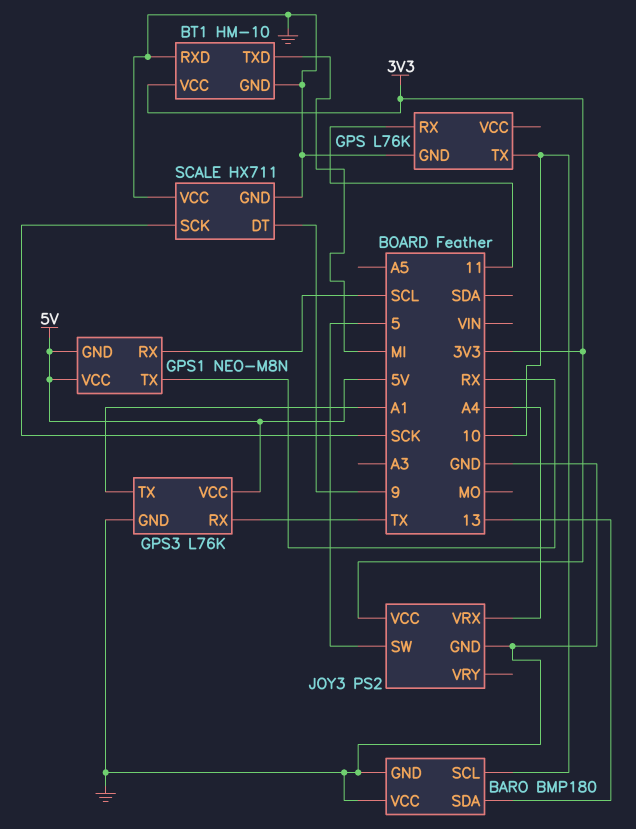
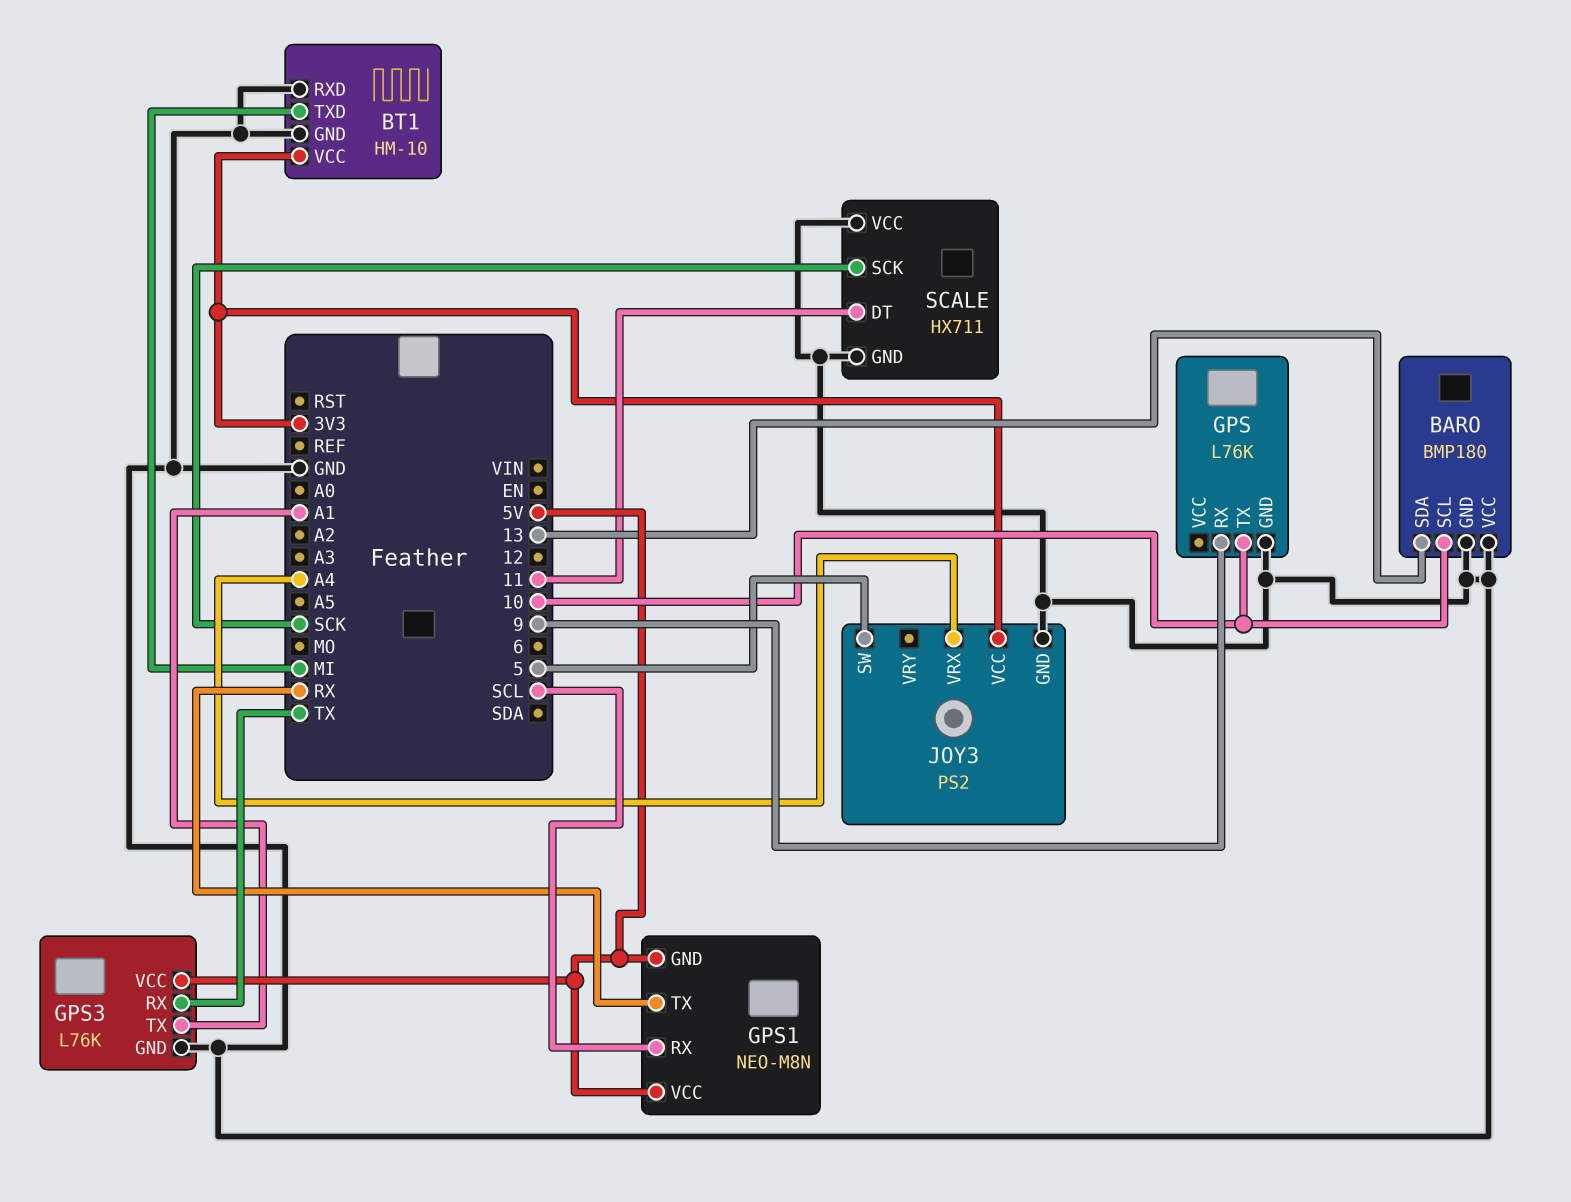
GPS pin RX: 11 -> 9
SCALE pin DT: 9 -> 11

